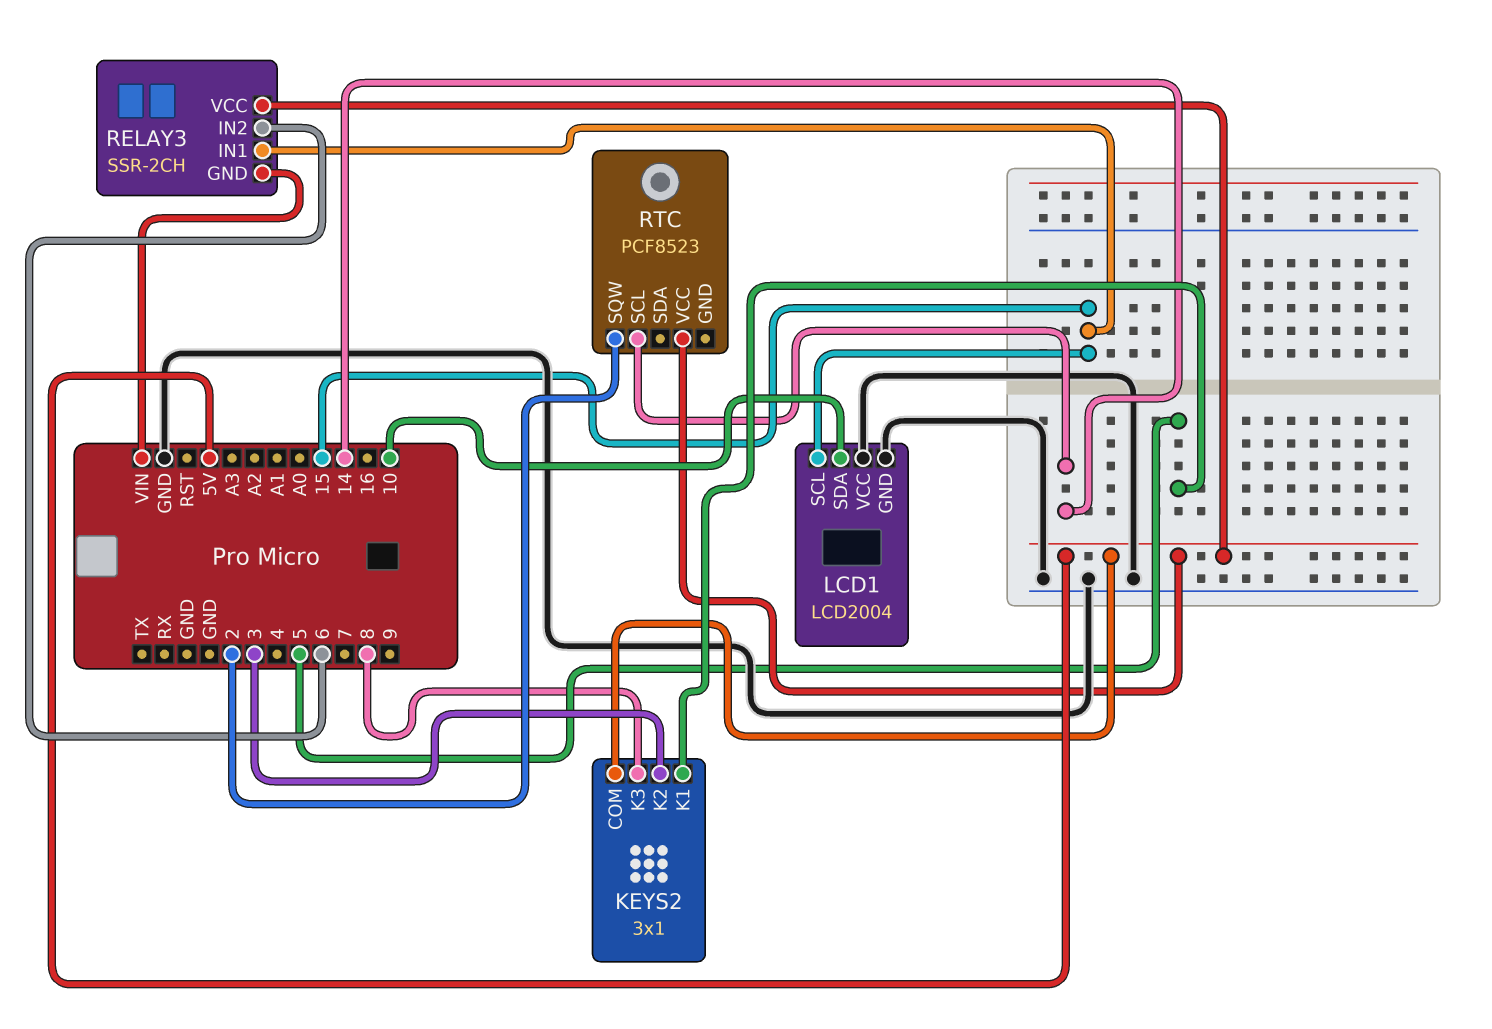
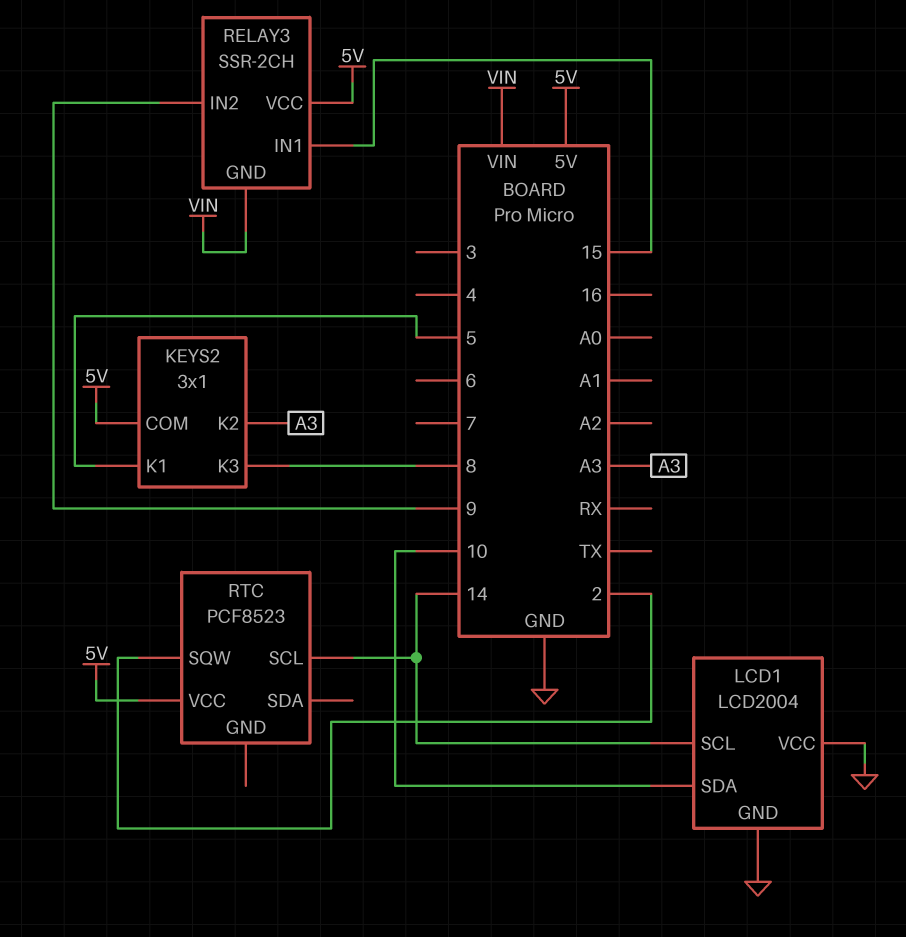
KEYS2 pin K2: 3 -> A3
LCD1 pin SCL: 15 -> 14
RELAY3 pin IN2: 6 -> 9

